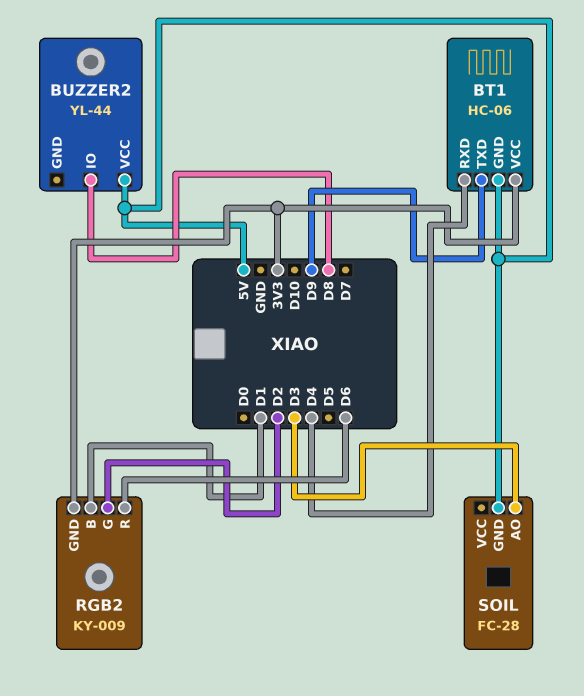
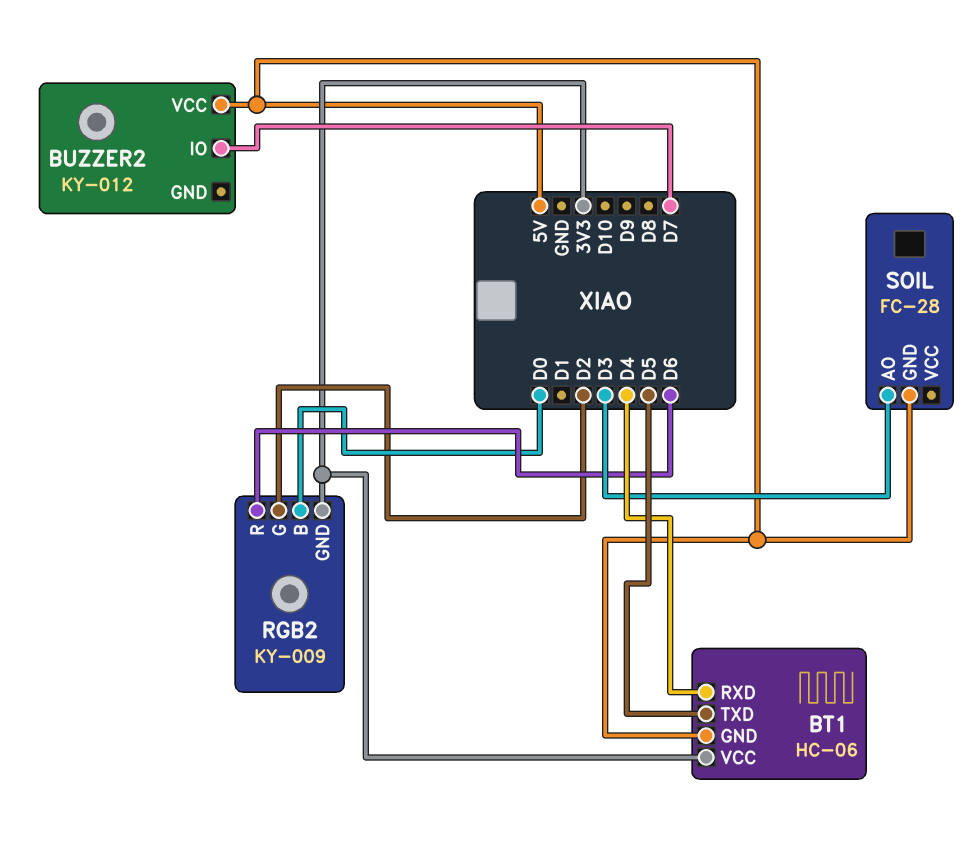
BT1 pin TXD: D9 -> D5
BUZZER2: YL-44 -> KY-012
BUZZER2 pin IO: D8 -> D7
RGB2 pin B: D1 -> D0

